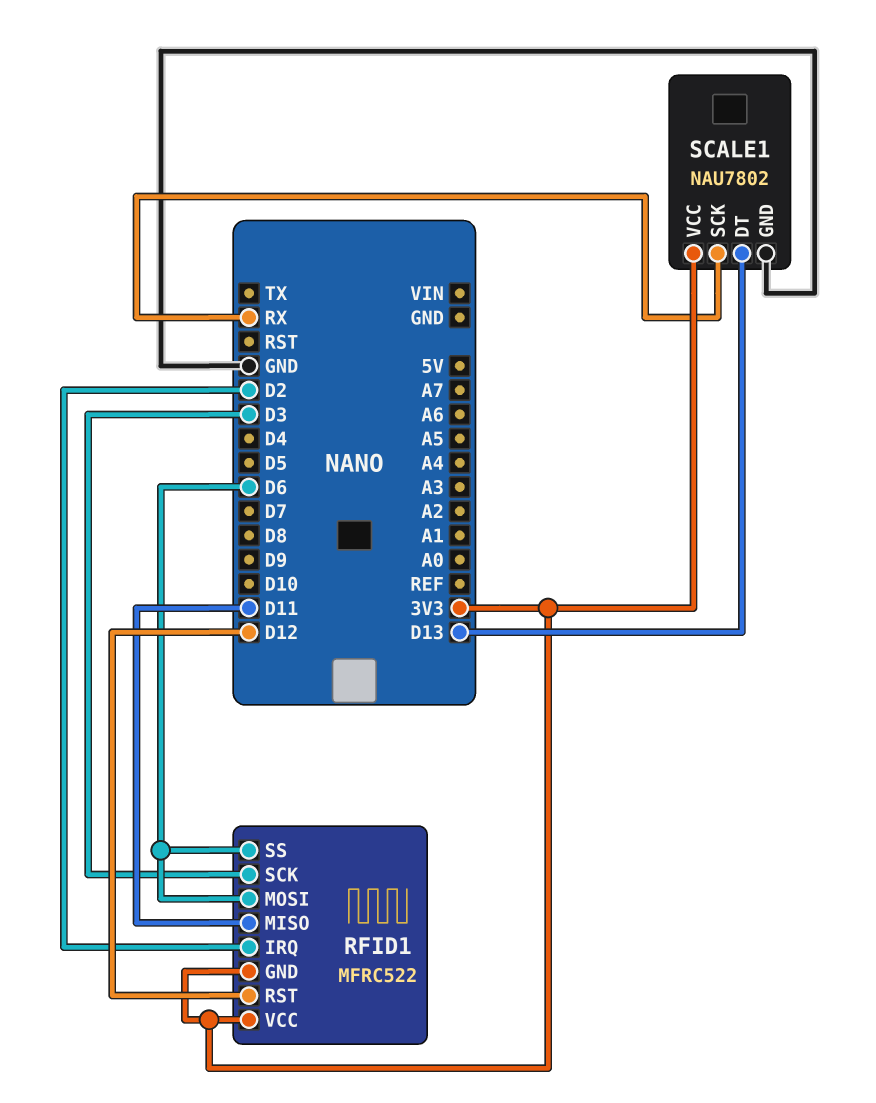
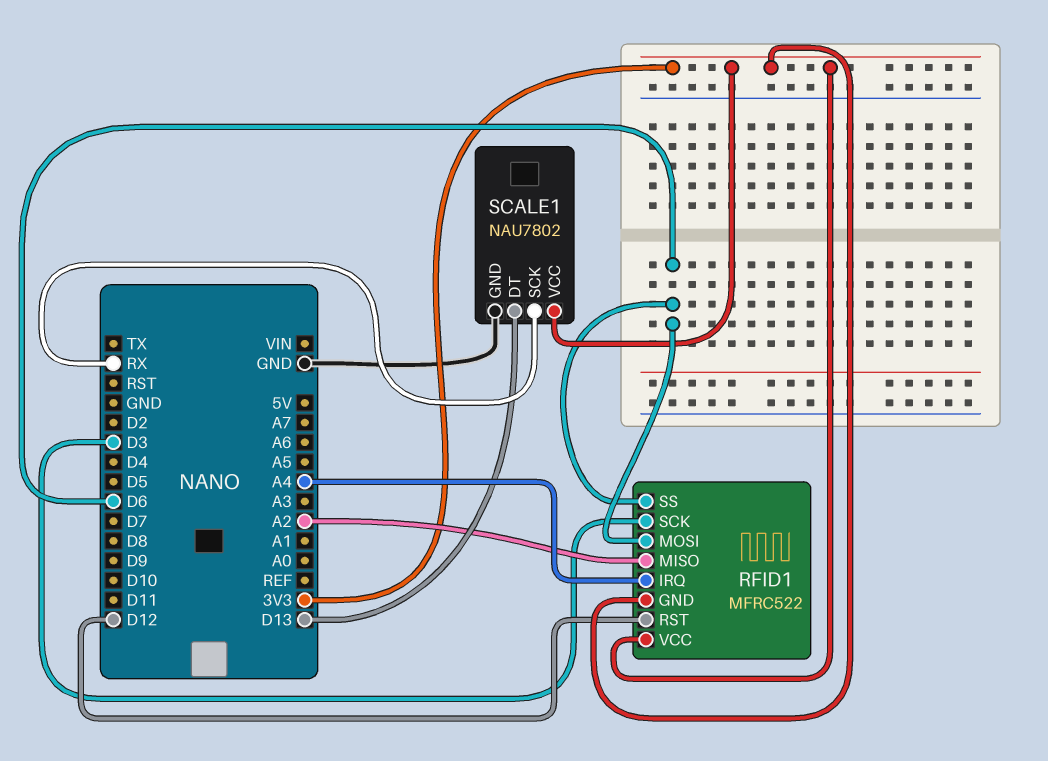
RFID1 pin IRQ: D2 -> A4
RFID1 pin MISO: D11 -> A2

